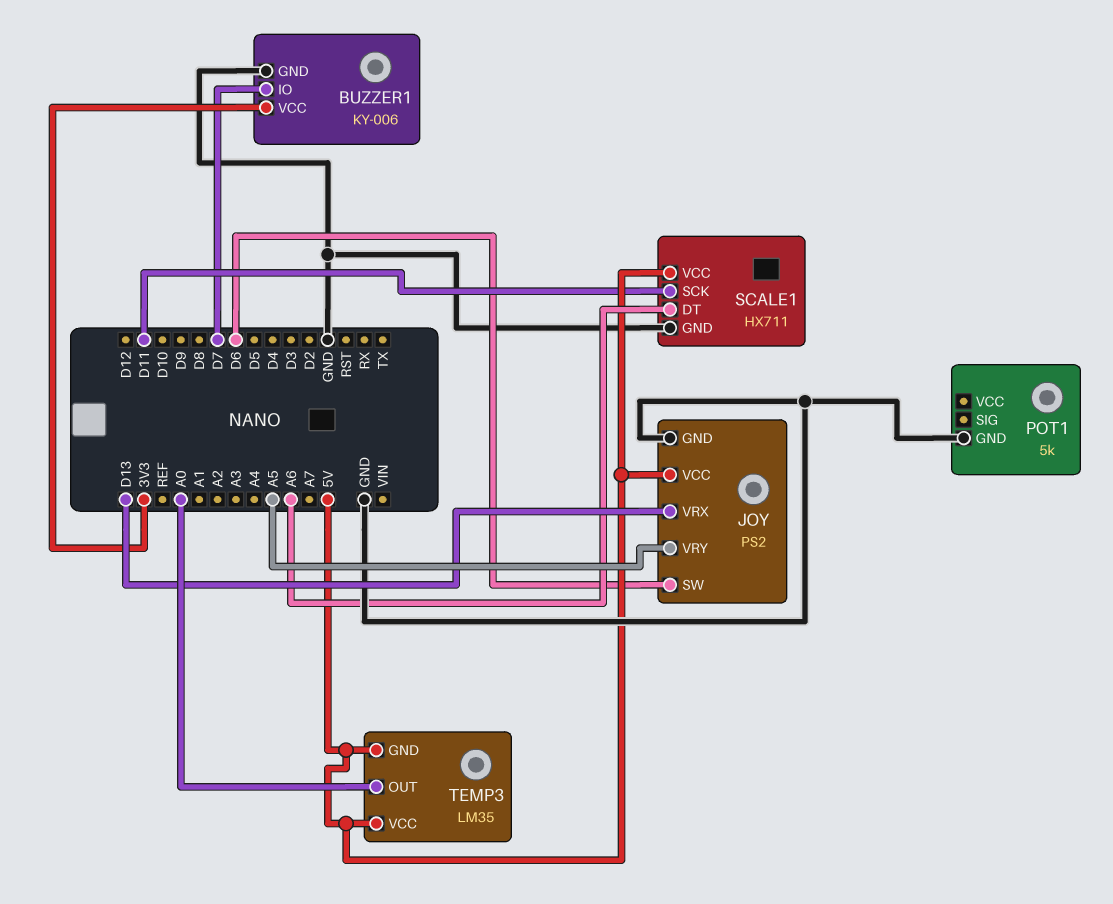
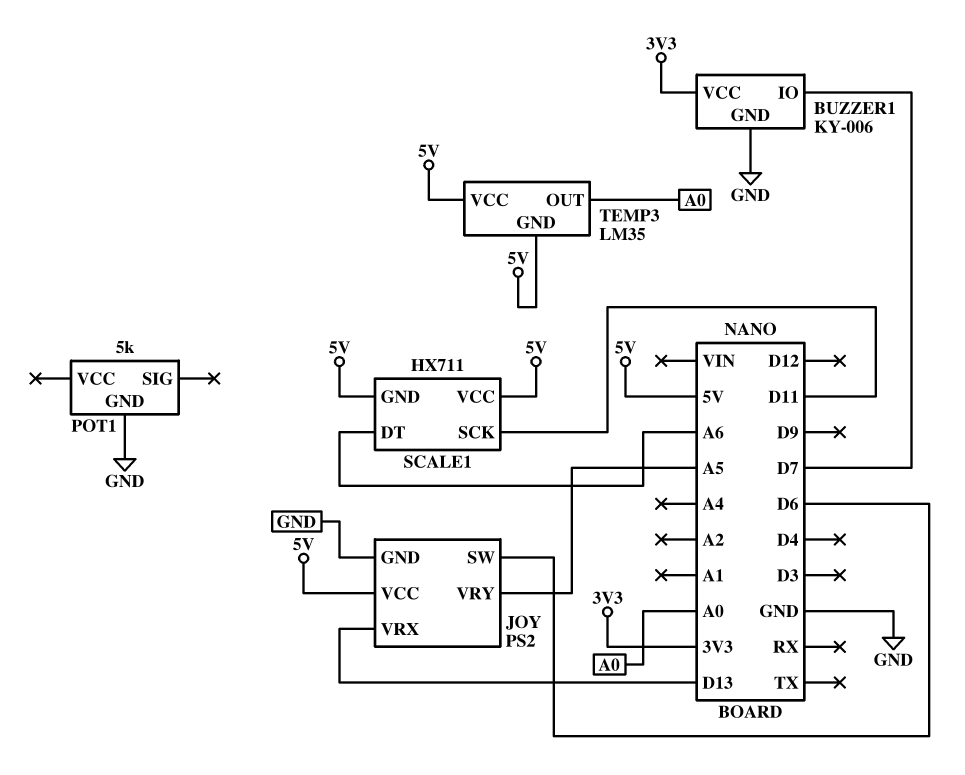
SCALE1 pin GND: GND -> 5V

